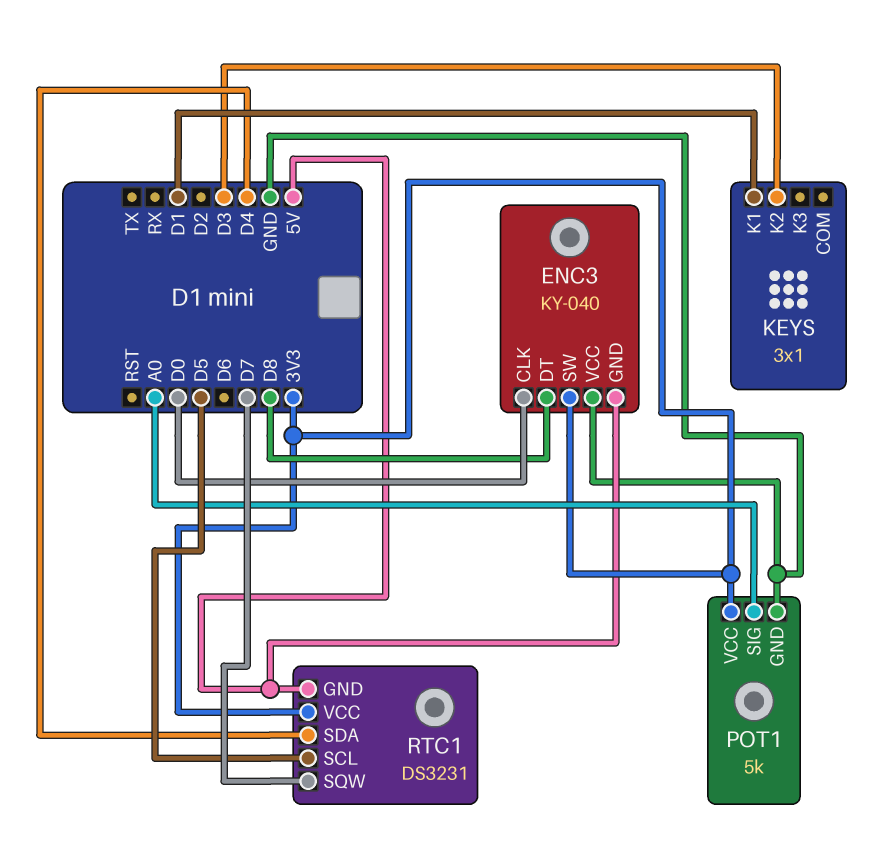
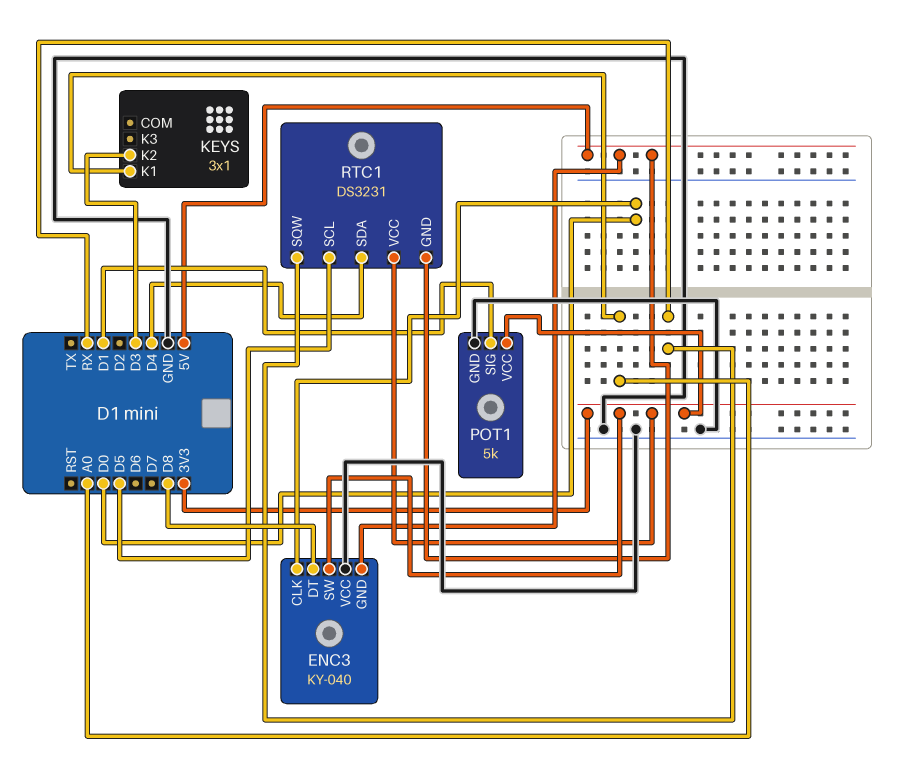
KEYS pin K1: D1 -> A0
POT1 pin SIG: A0 -> D1
RTC1 pin SQW: D7 -> RX

